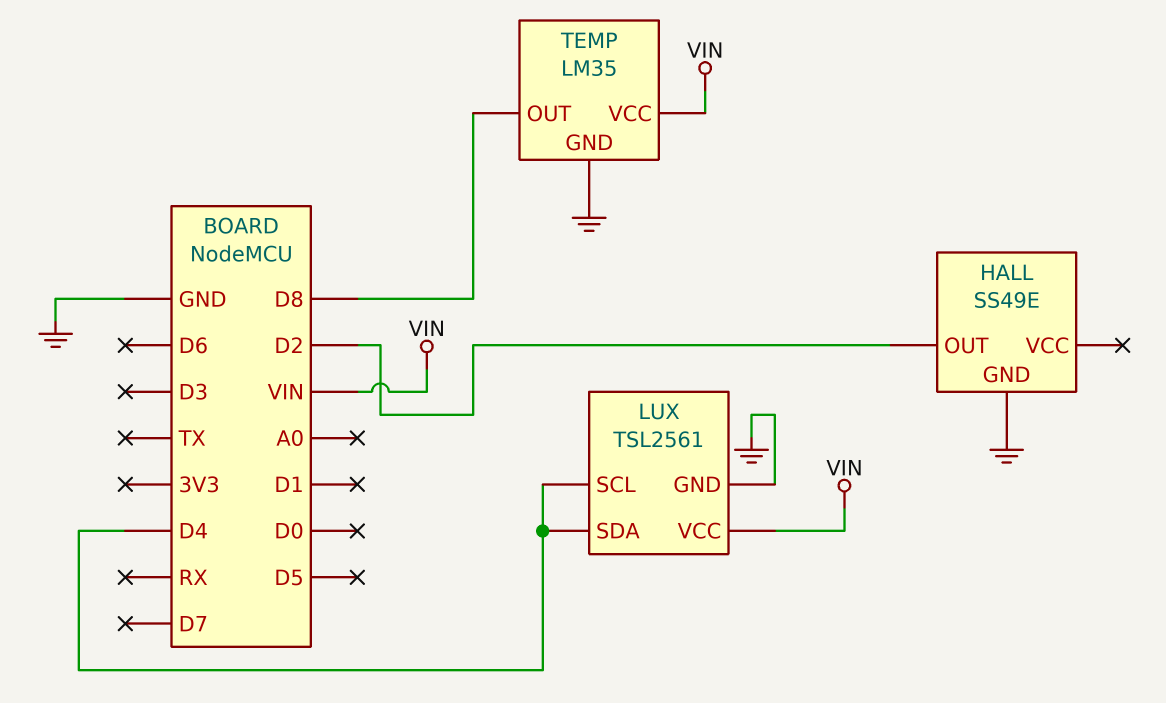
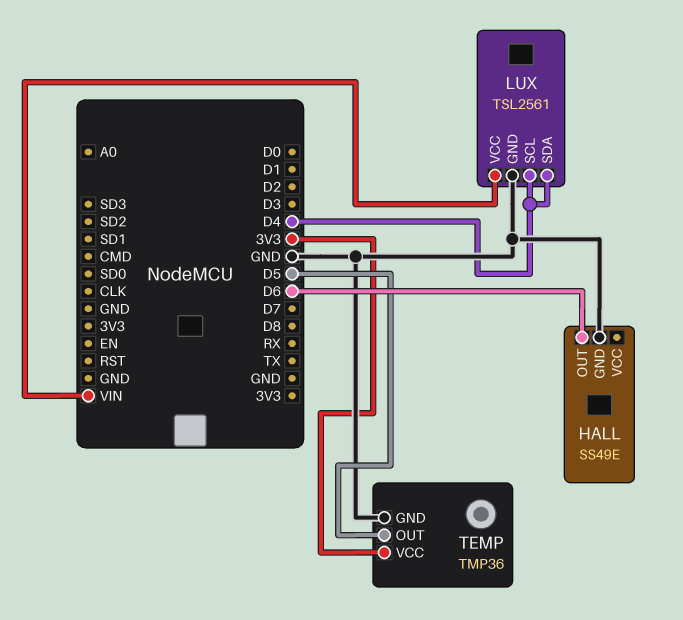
HALL pin OUT: D2 -> D6
TEMP: LM35 -> TMP36
TEMP pin OUT: D8 -> D5
TEMP pin VCC: VIN -> 3V3

